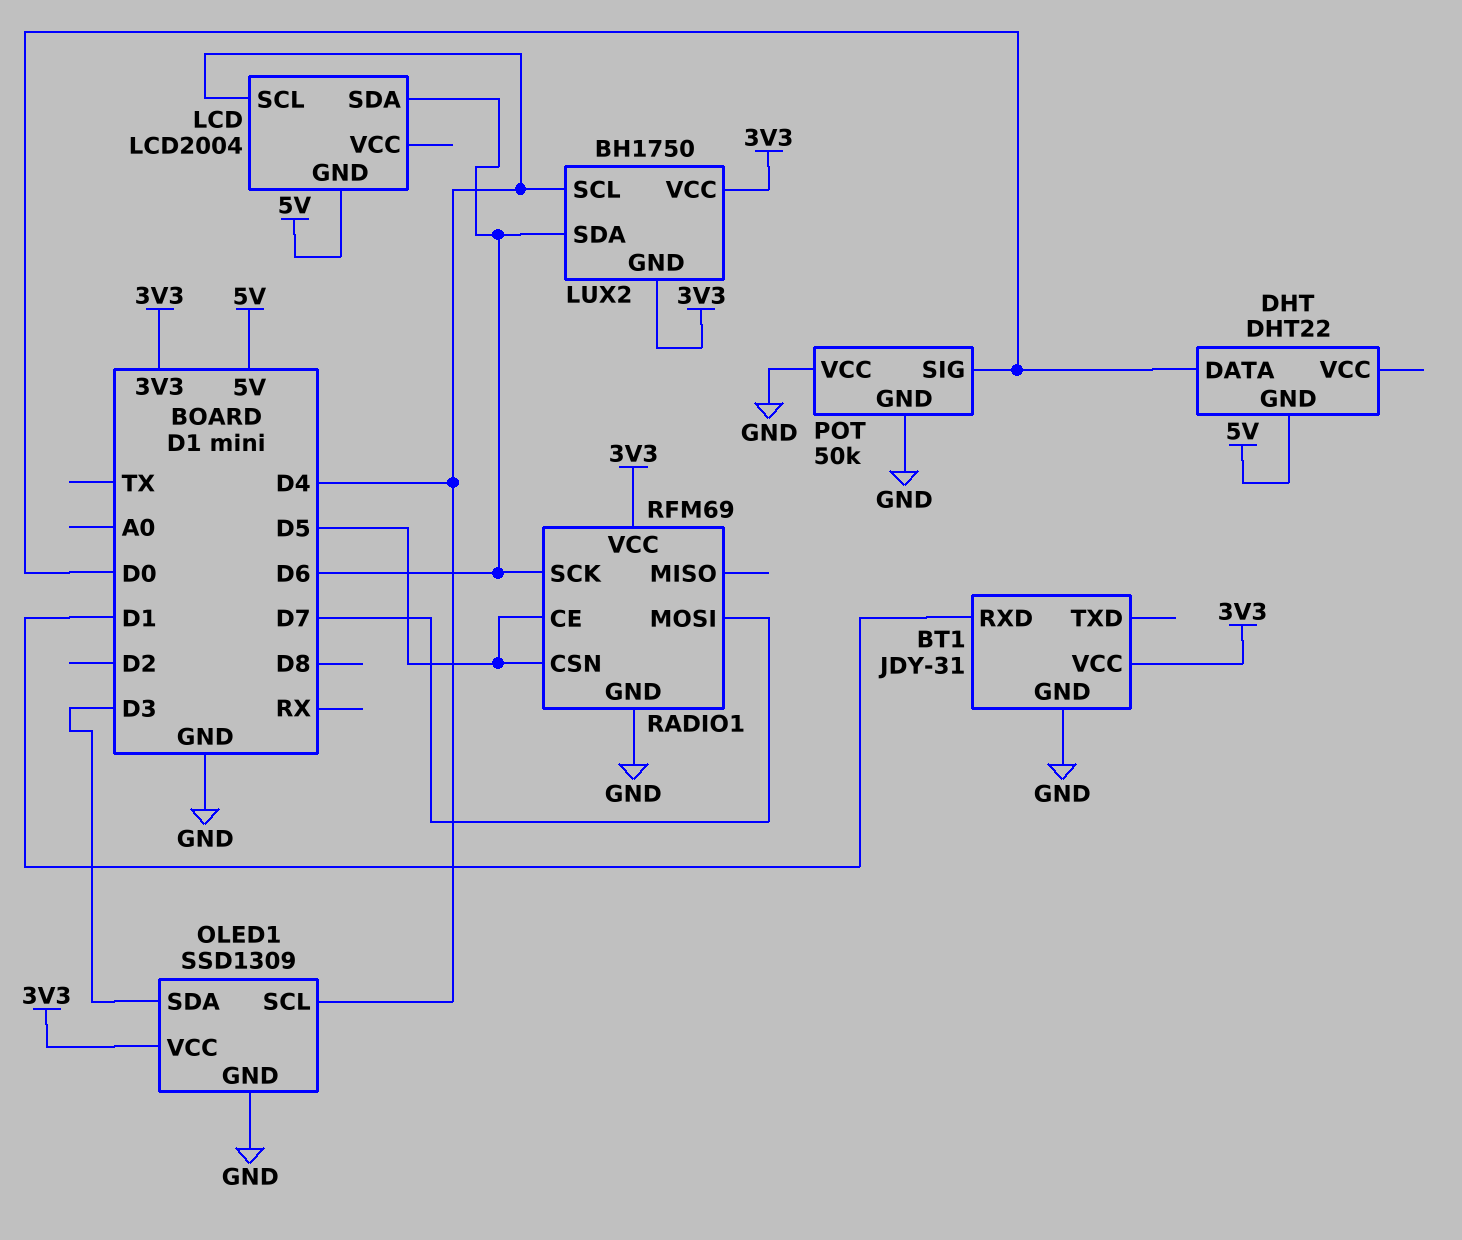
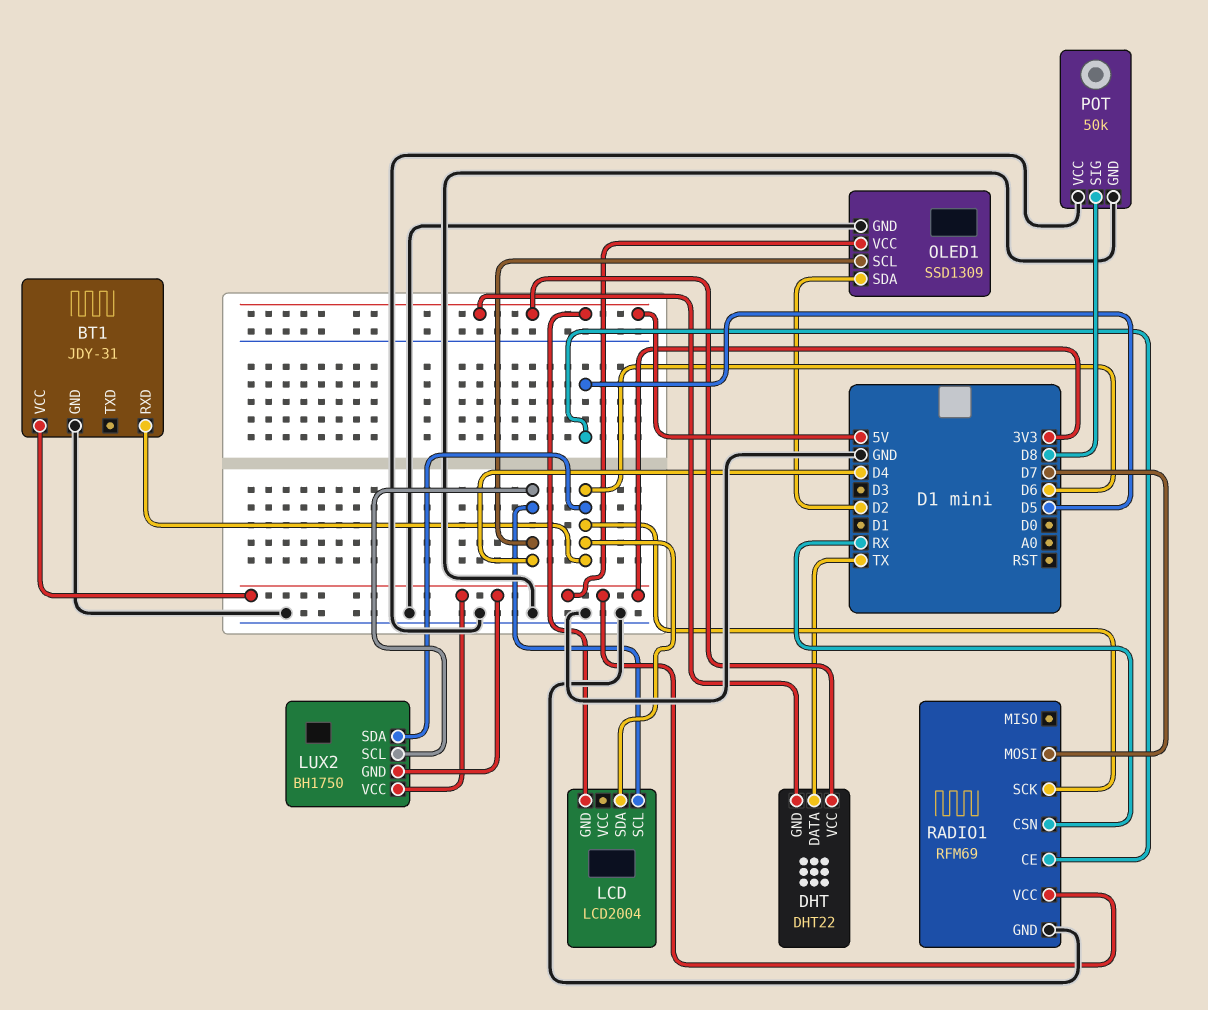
BT1 pin RXD: D1 -> D6
DHT pin DATA: D0 -> TX
DHT pin VCC: none -> 5V
OLED1 pin SDA: D3 -> D2
POT pin SIG: D0 -> D8
RADIO1 pin CSN: D5 -> RX

